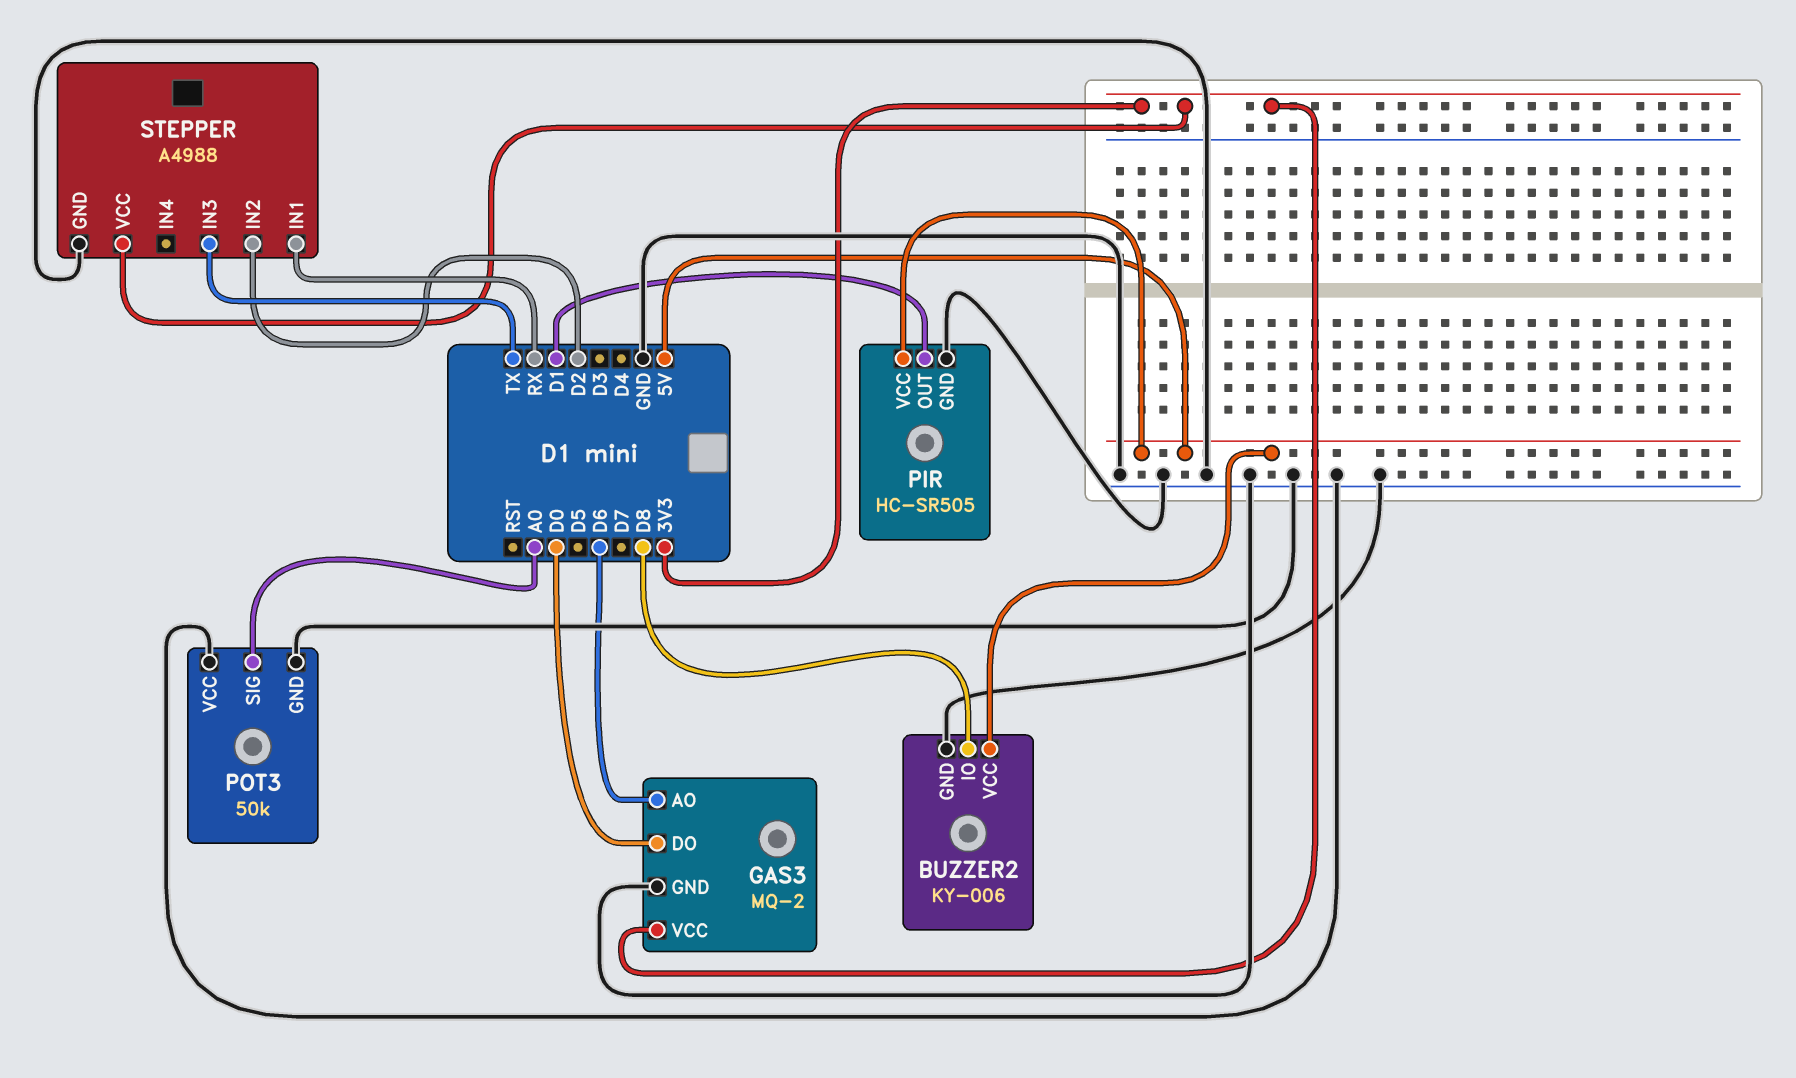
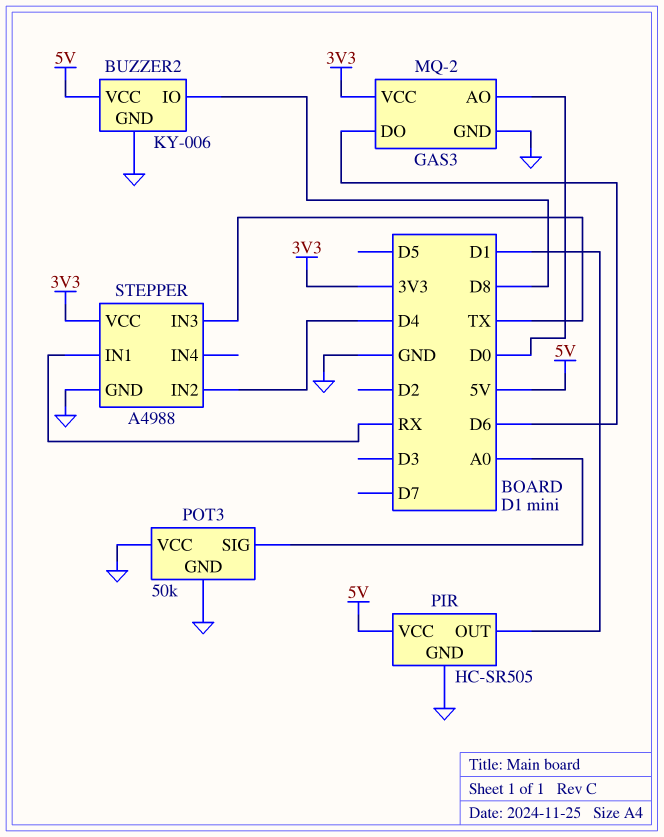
GAS3 pin AO: D6 -> D0
GAS3 pin DO: D0 -> D6
STEPPER pin IN2: D2 -> D4

